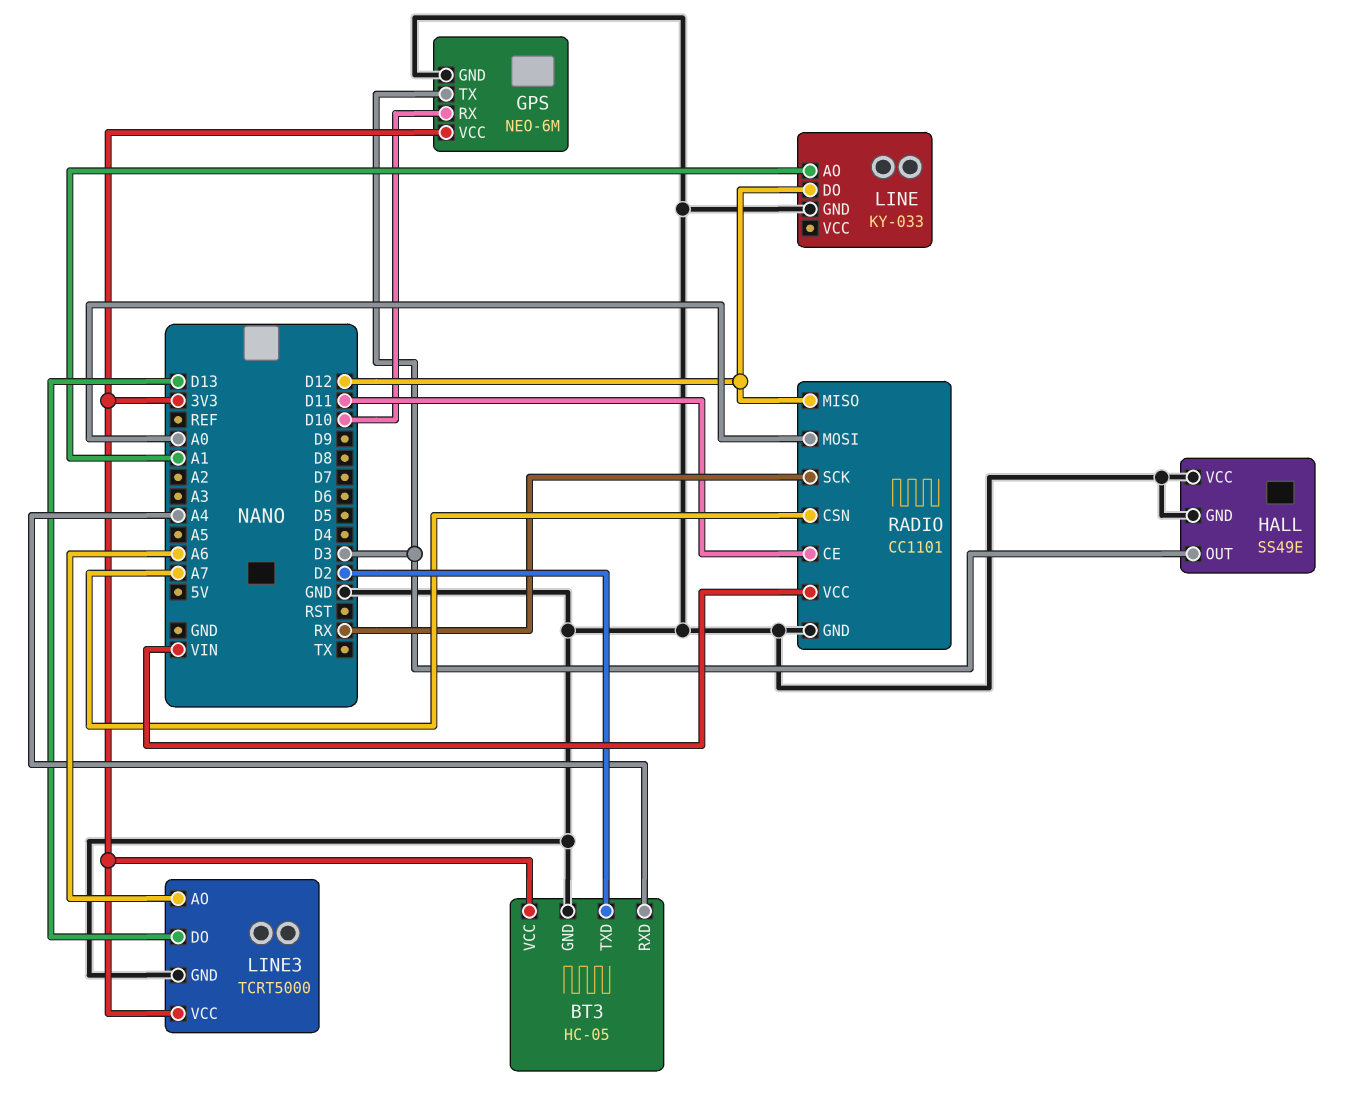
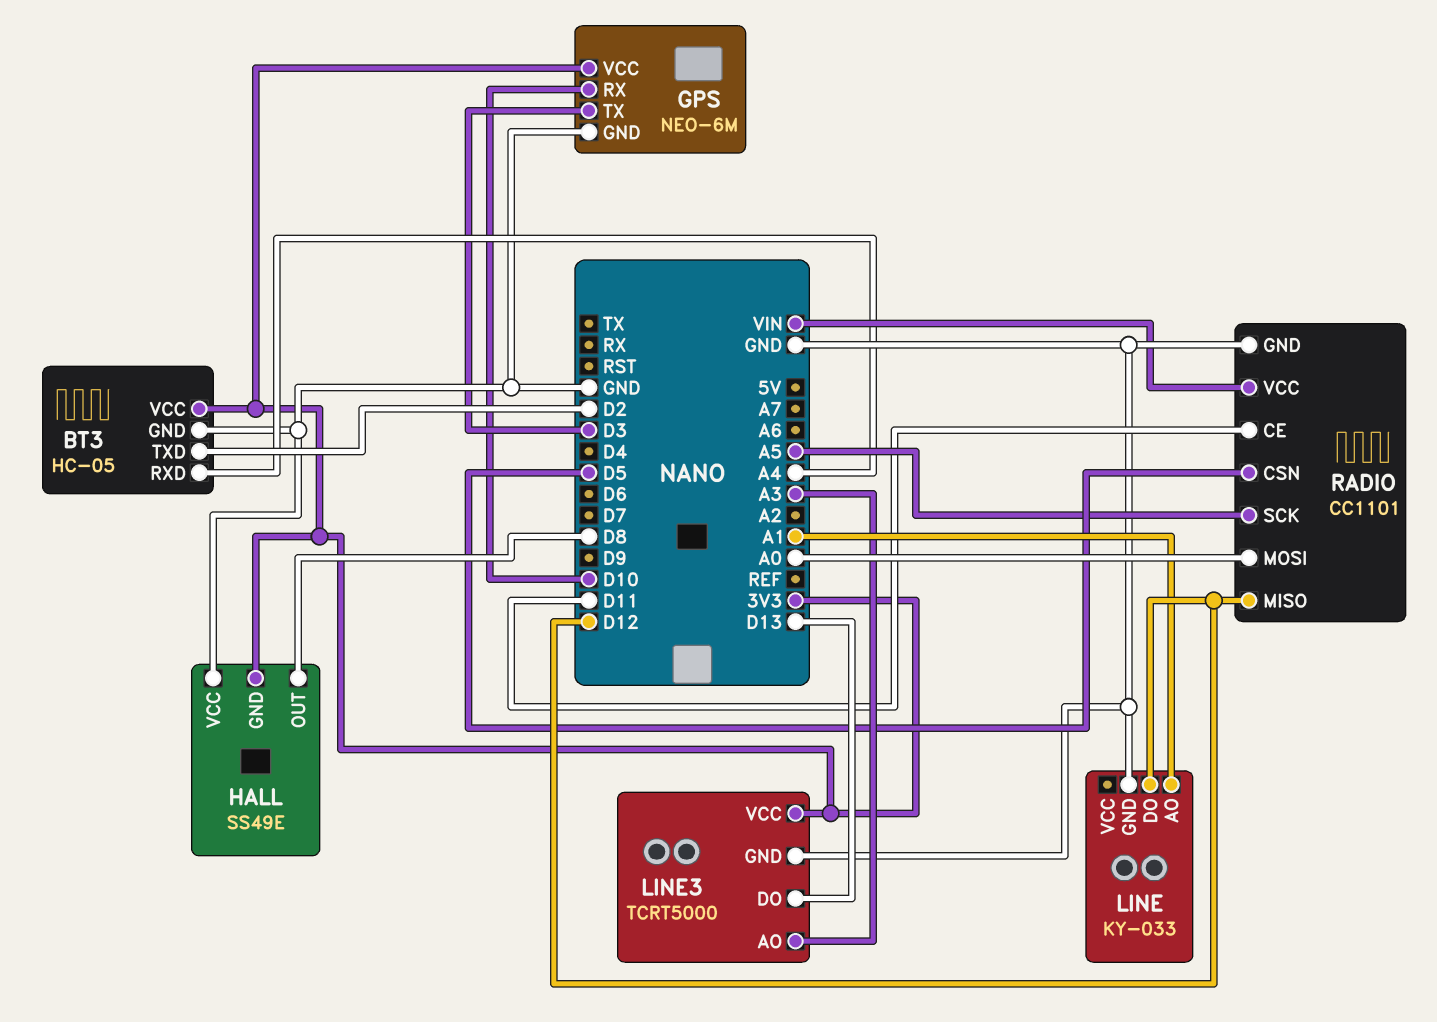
HALL pin GND: GND -> 3V3
HALL pin OUT: D3 -> D8
LINE3 pin AO: A6 -> A3
RADIO pin CSN: A7 -> D5
RADIO pin SCK: RX -> A5

